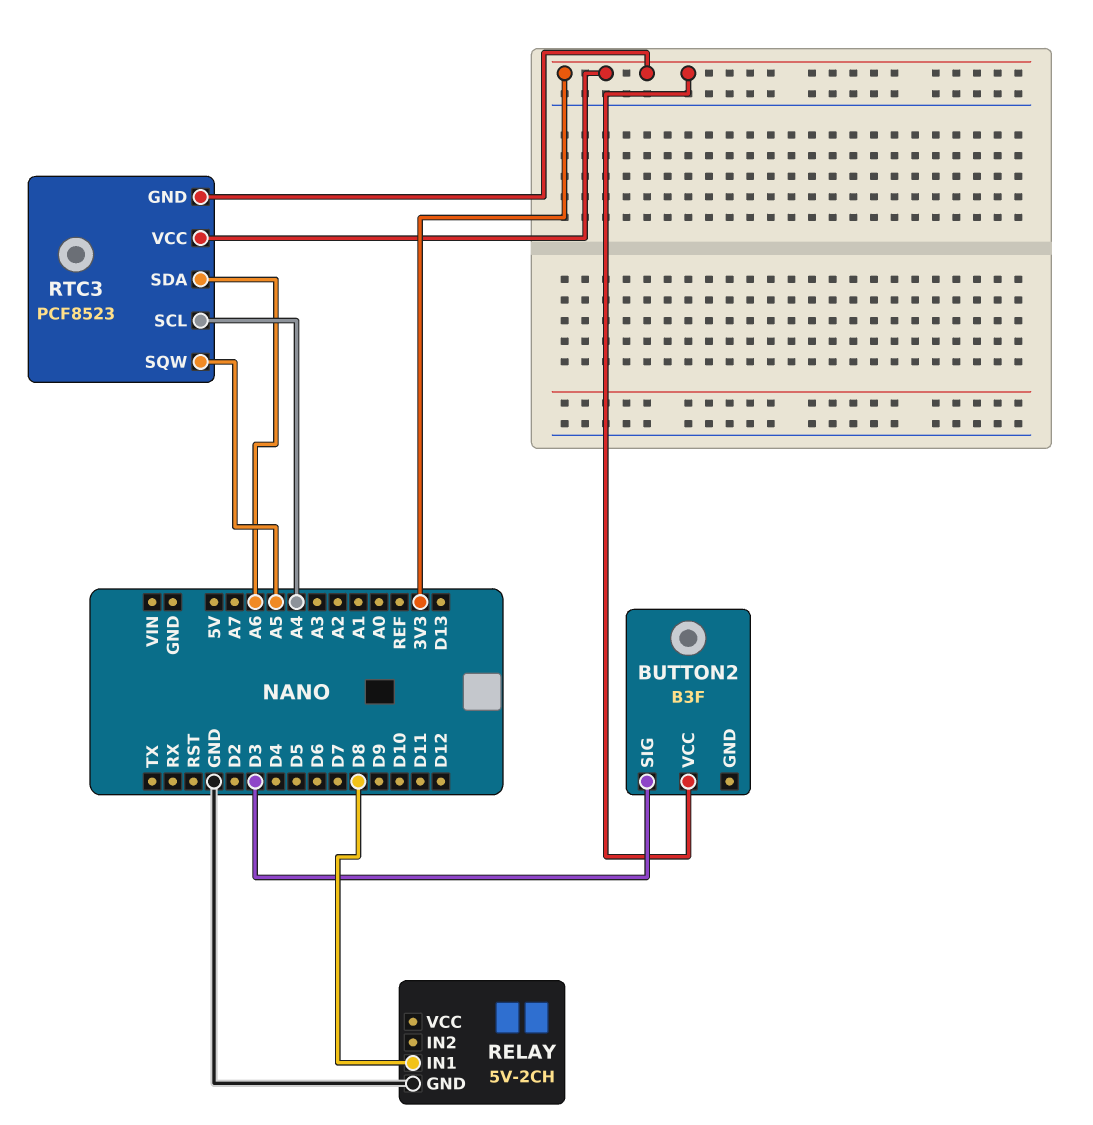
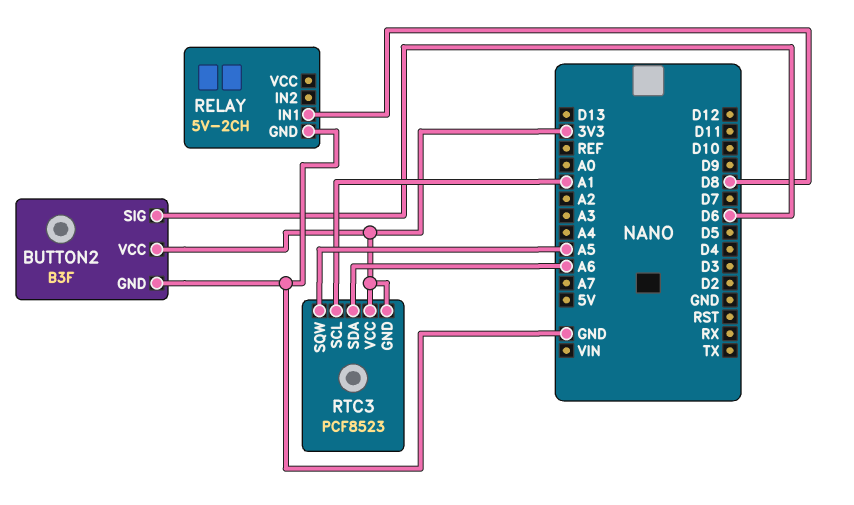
BUTTON2 pin GND: none -> GND
BUTTON2 pin SIG: D3 -> D6
RTC3 pin SCL: A4 -> A1

